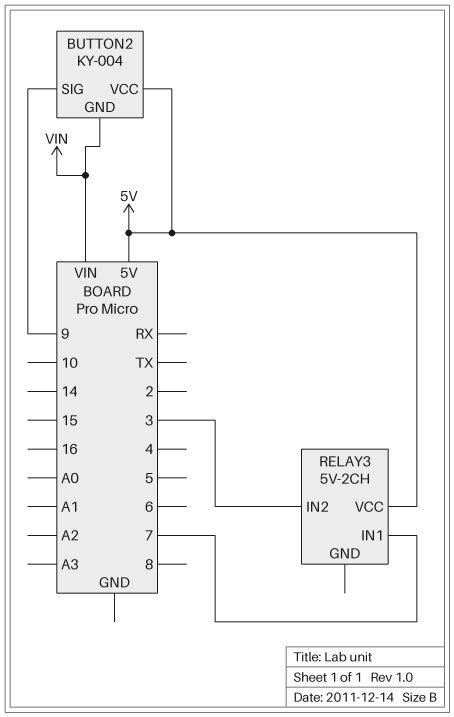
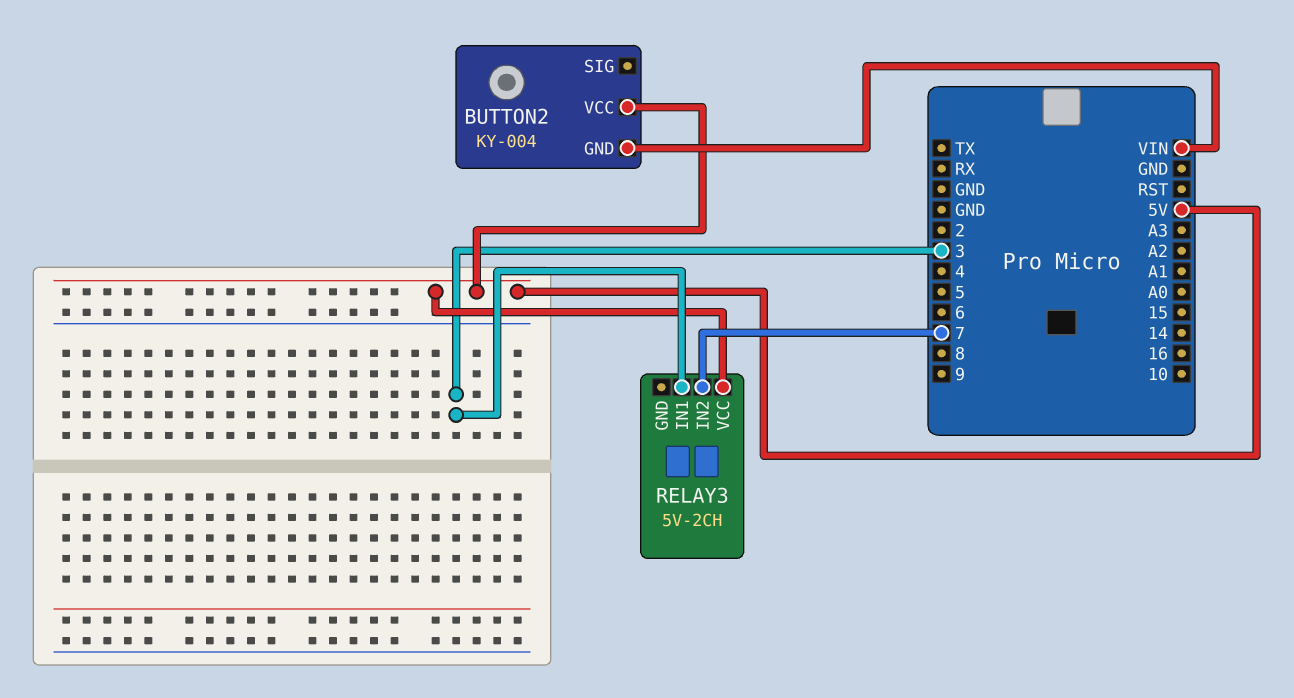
BUTTON2 pin SIG: 9 -> none
RELAY3 pin IN1: 7 -> 3
RELAY3 pin IN2: 3 -> 7

